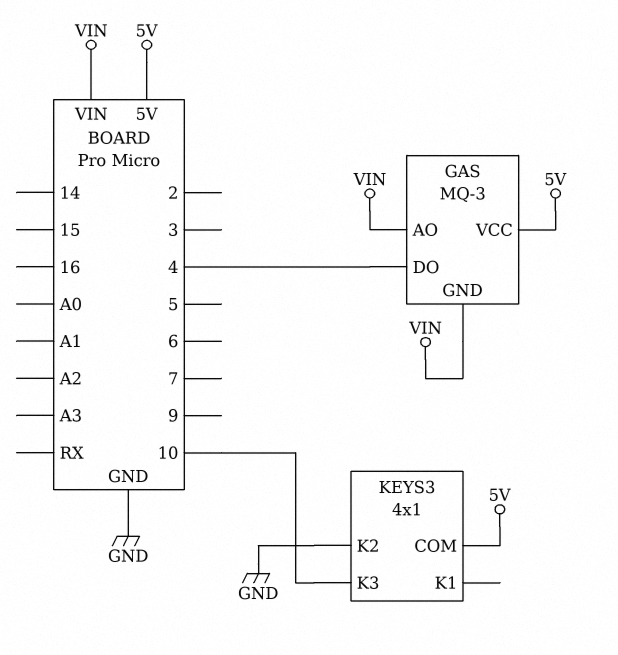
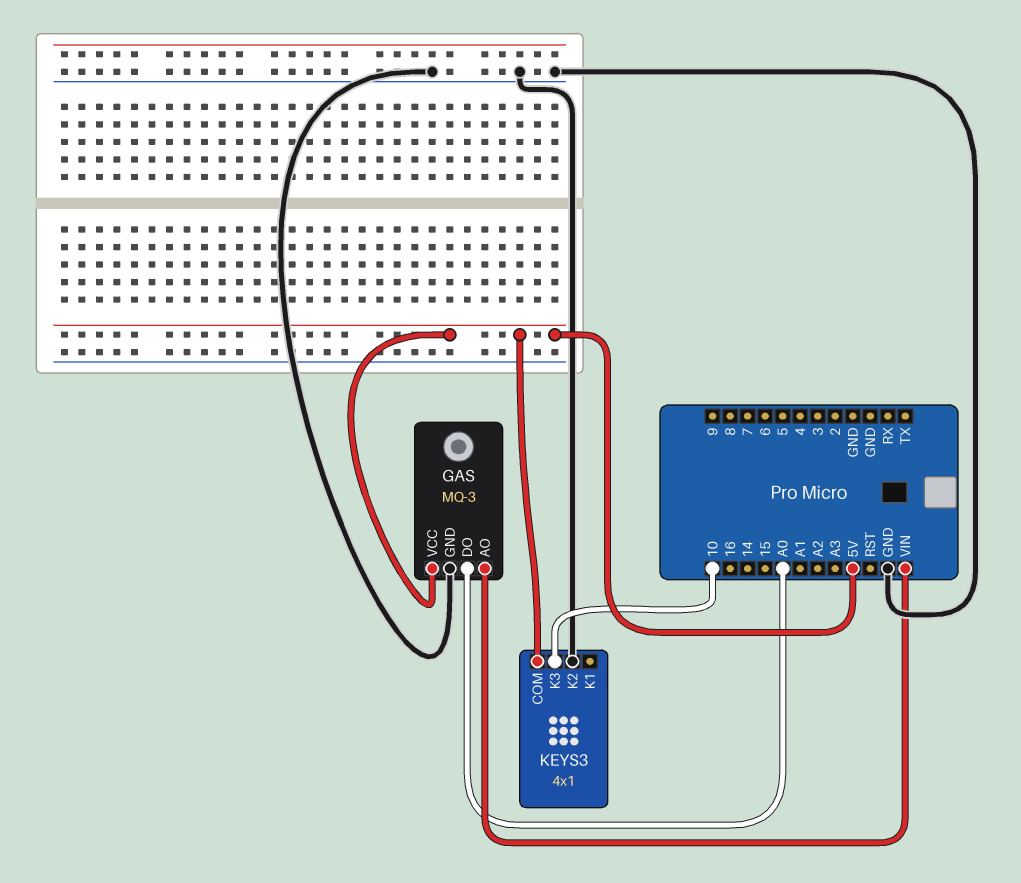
GAS pin DO: 4 -> A0
GAS pin GND: VIN -> GND

